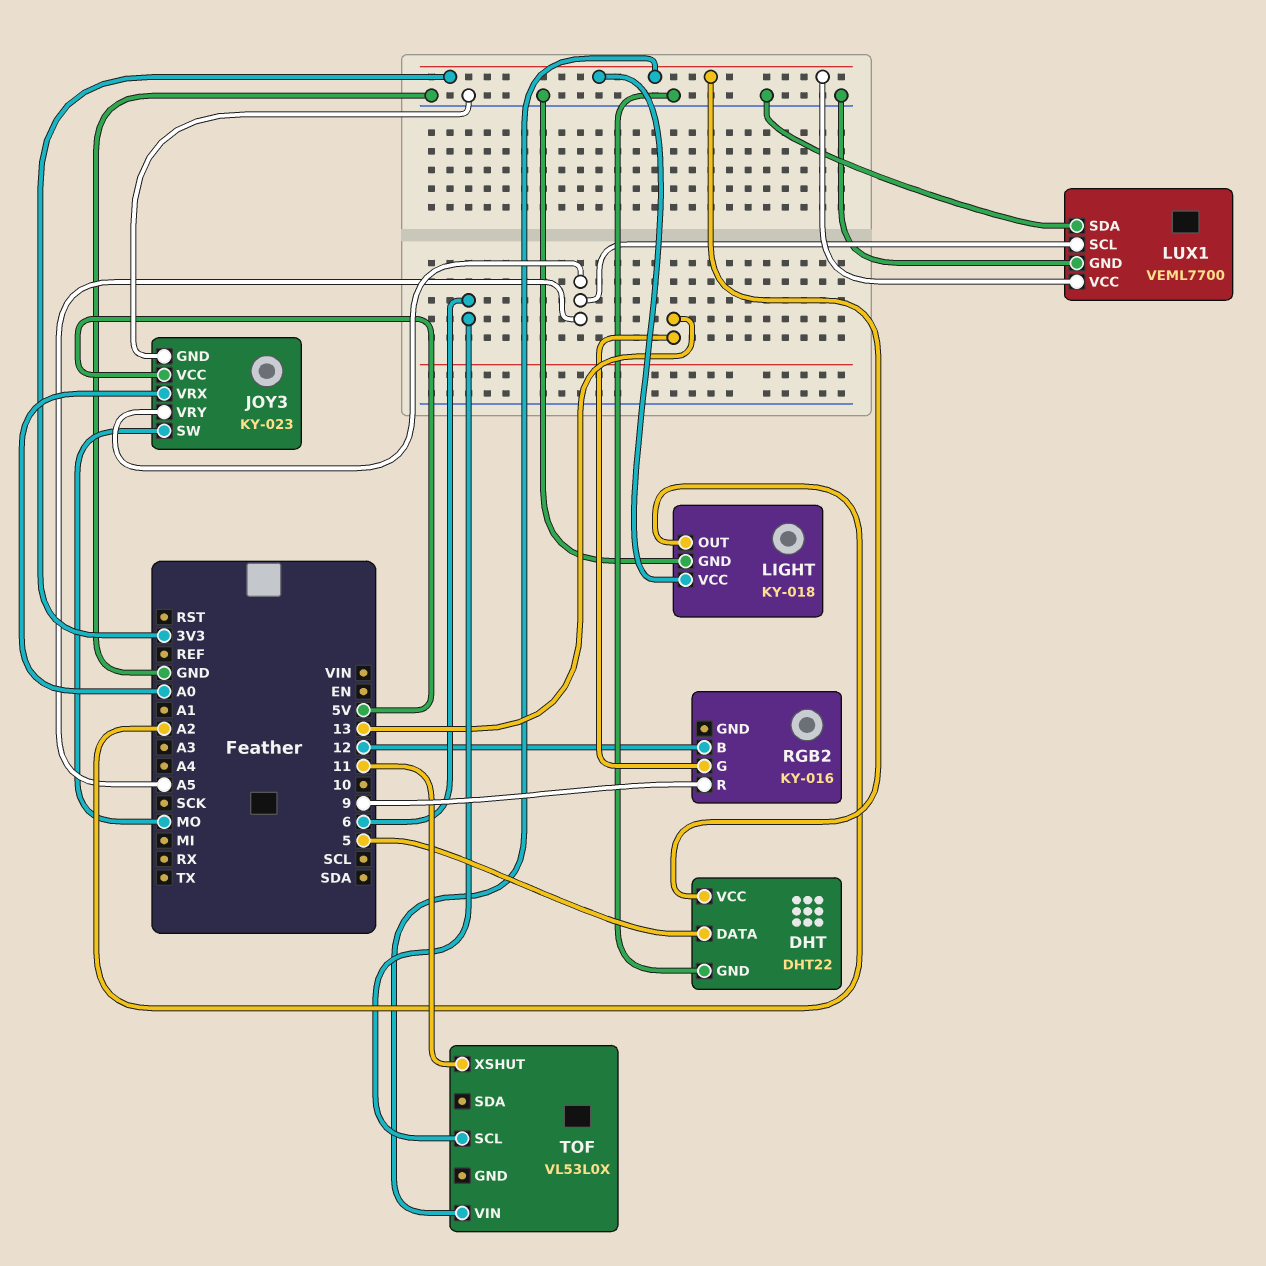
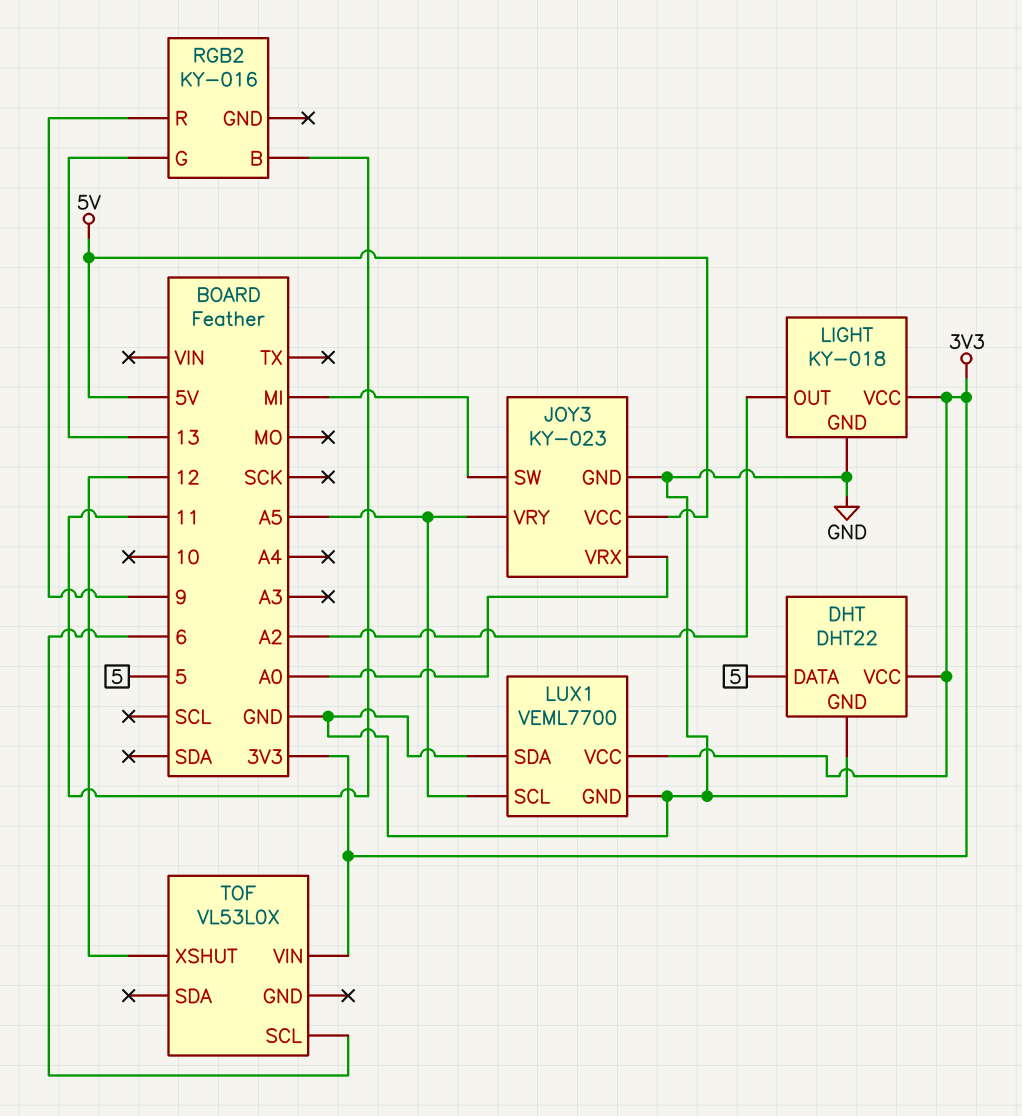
JOY3 pin SW: MO -> MI
RGB2 pin B: 12 -> 11
TOF pin XSHUT: 11 -> 12

